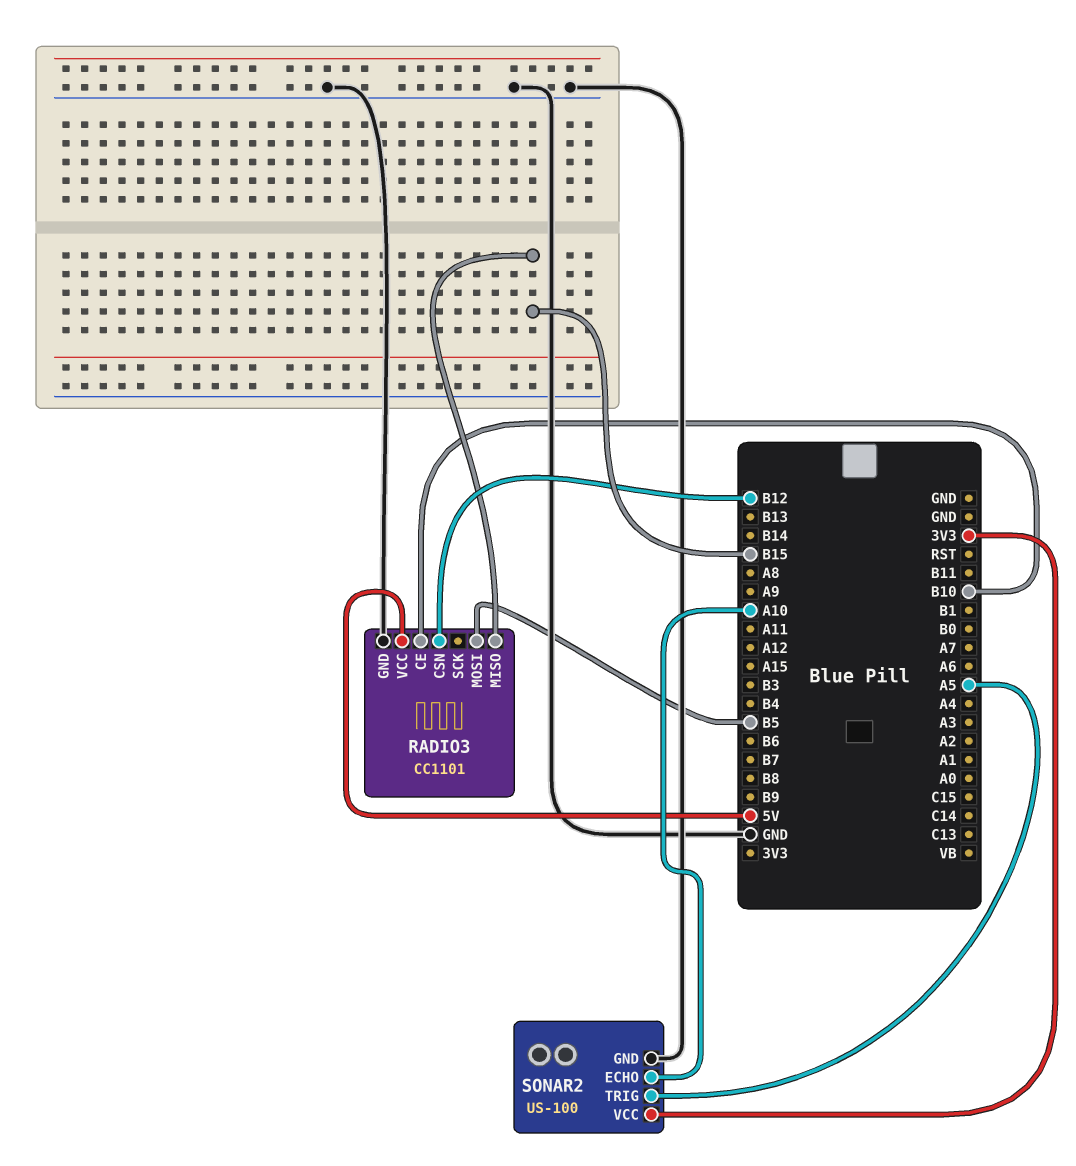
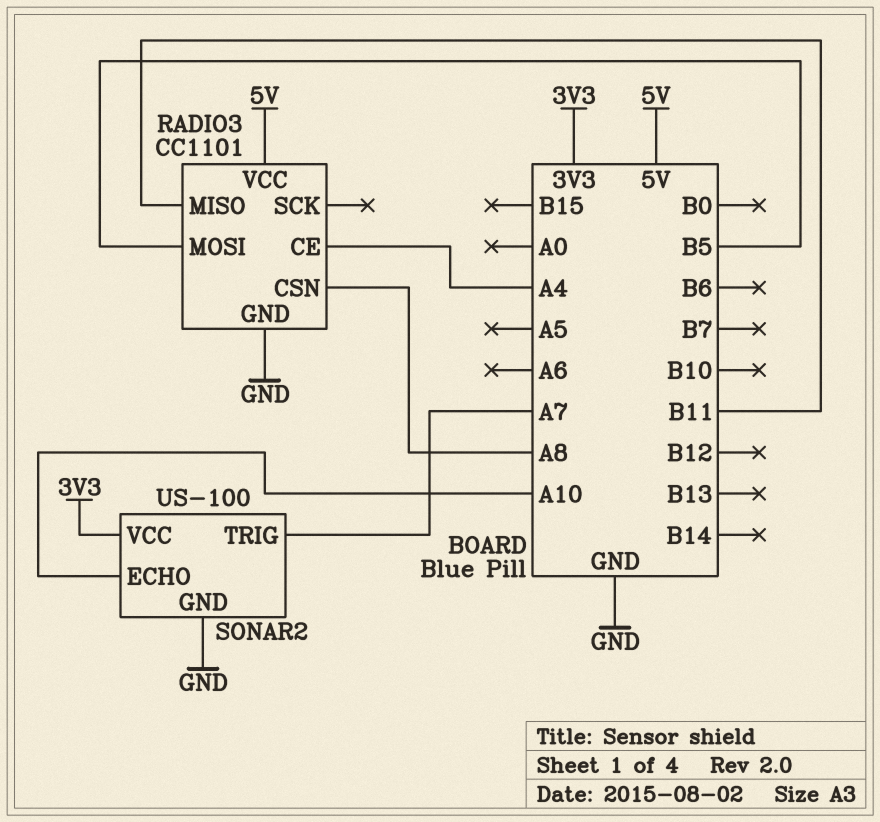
RADIO3 pin CE: B10 -> A4
RADIO3 pin CSN: B12 -> A8
RADIO3 pin MISO: B15 -> B11
SONAR2 pin TRIG: A5 -> A7

